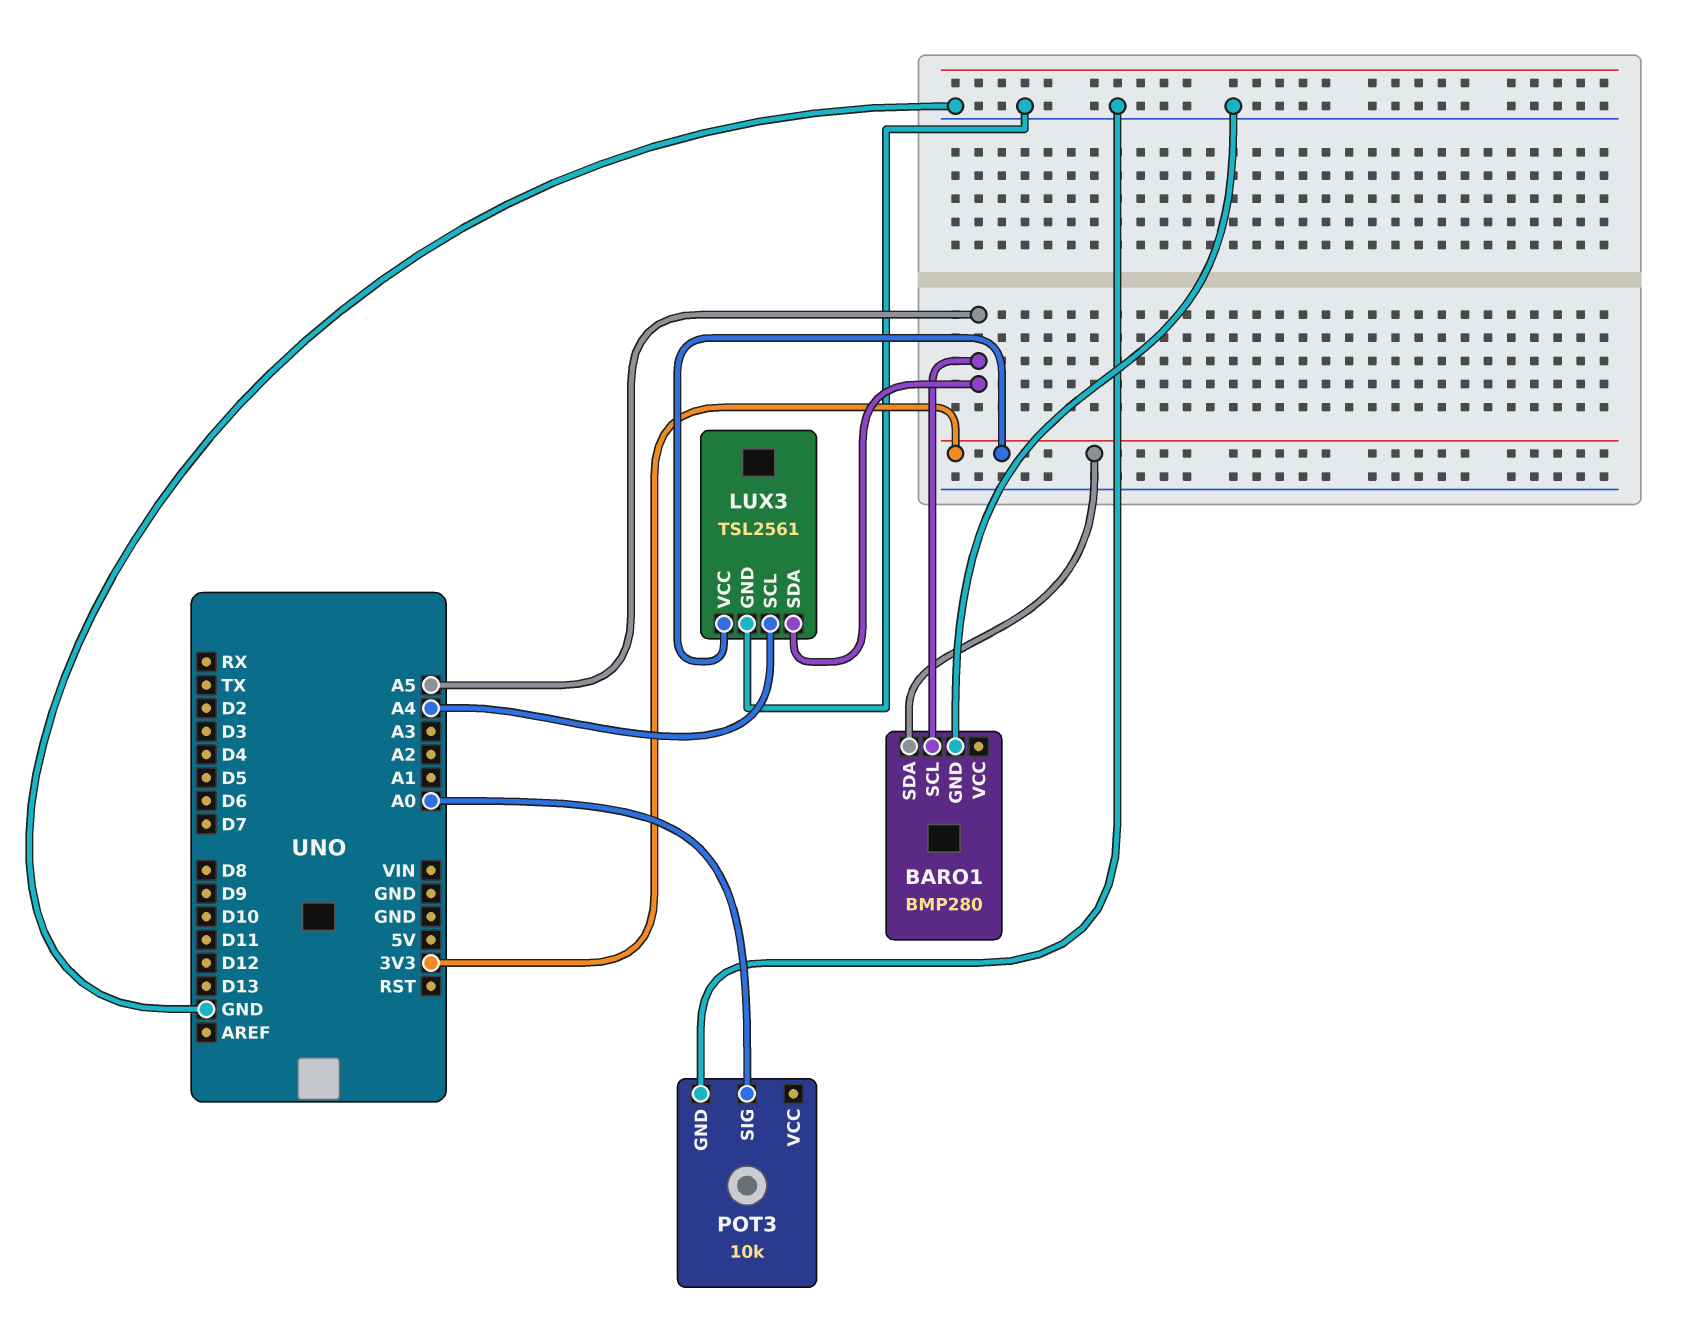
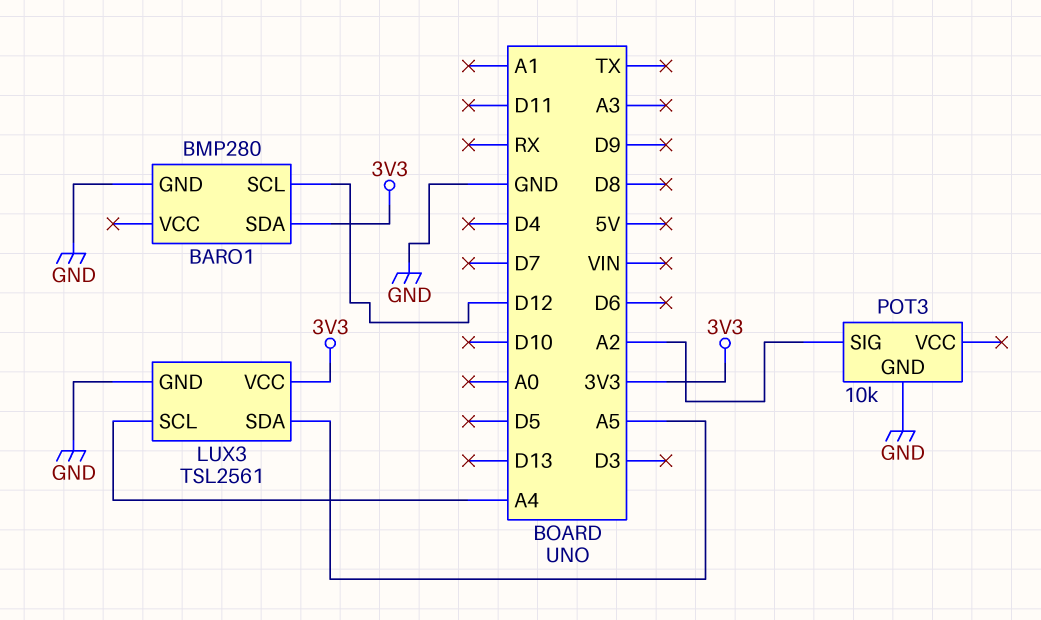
BARO1 pin SCL: A5 -> D12
POT3 pin SIG: A0 -> A2

